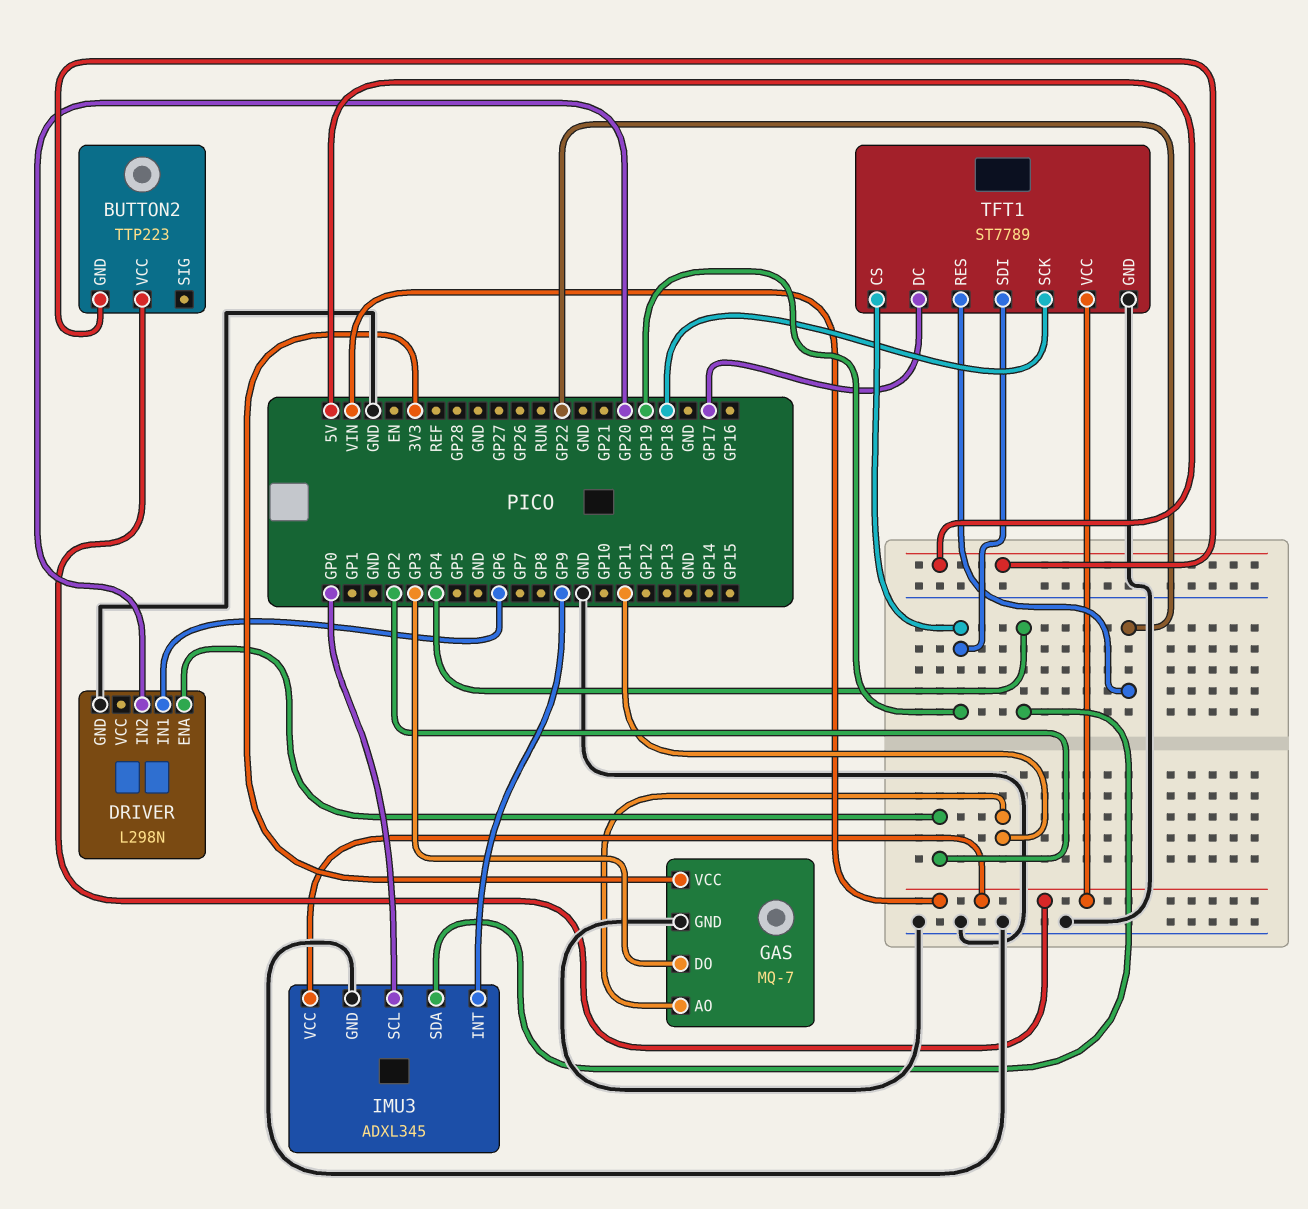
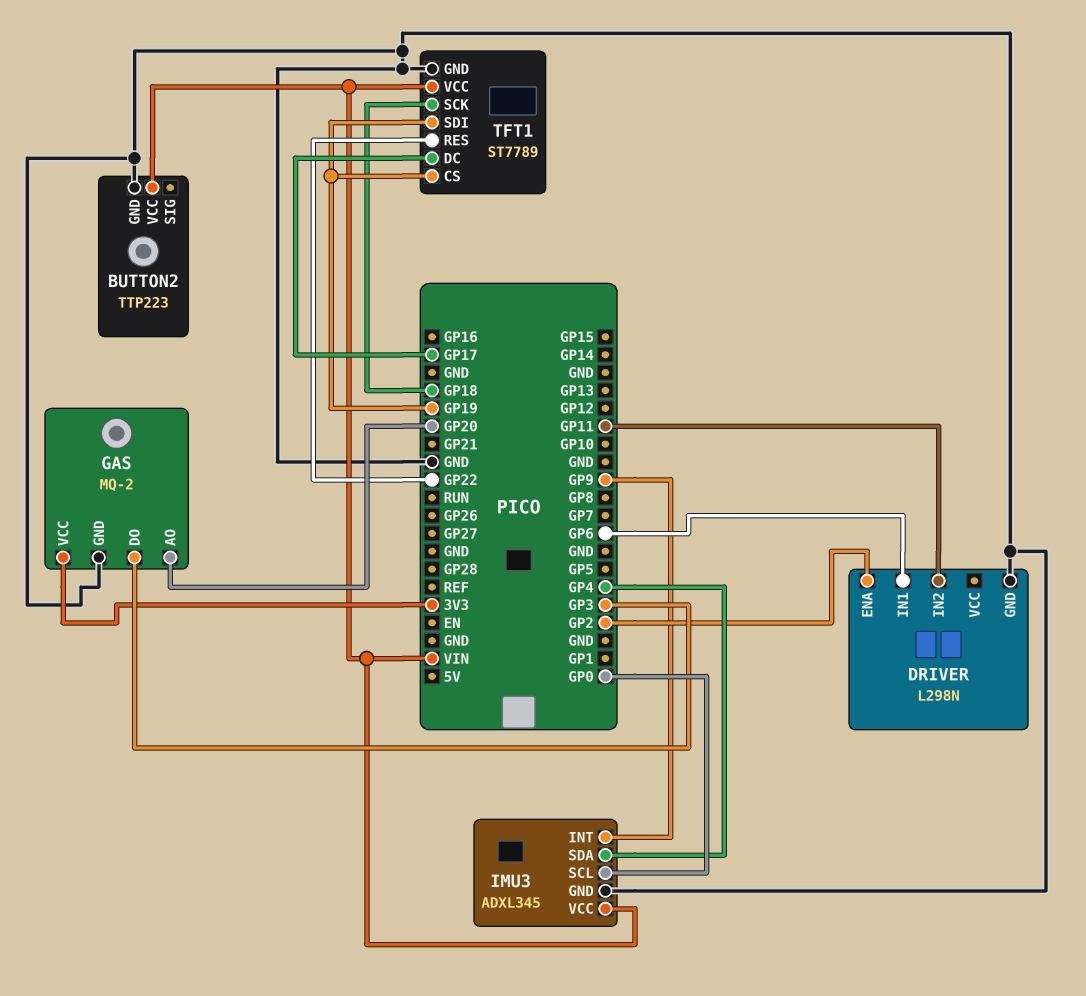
BUTTON2 pin GND: 5V -> GND
DRIVER pin IN2: GP20 -> GP11
GAS: MQ-7 -> MQ-2
GAS pin AO: GP11 -> GP20

